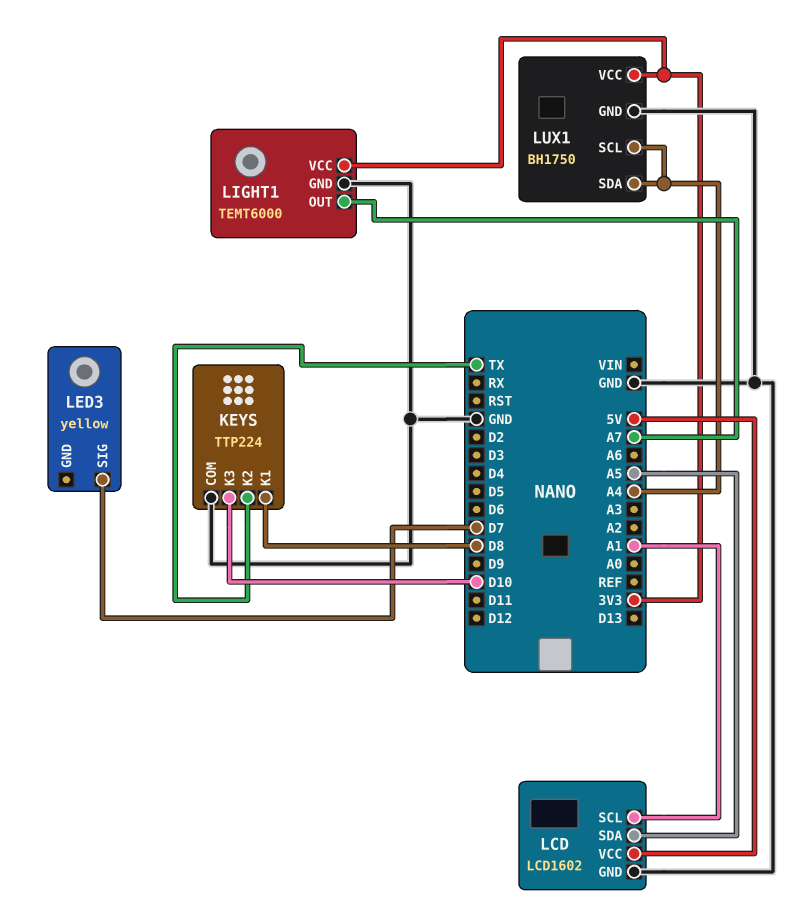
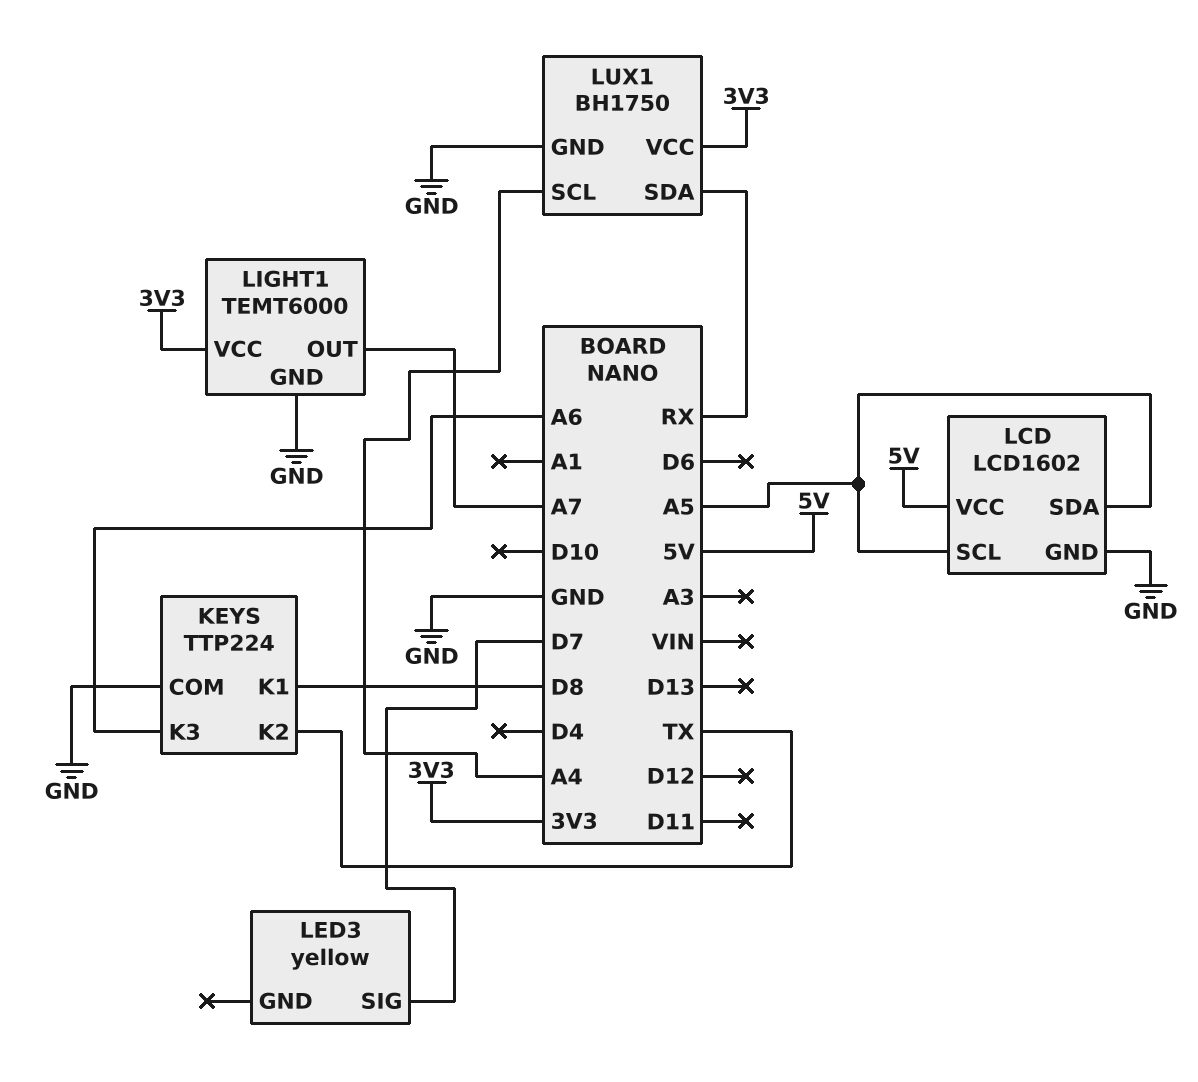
KEYS pin K3: D10 -> A6
LCD pin SCL: A1 -> A5
LUX1 pin SDA: A4 -> RX

